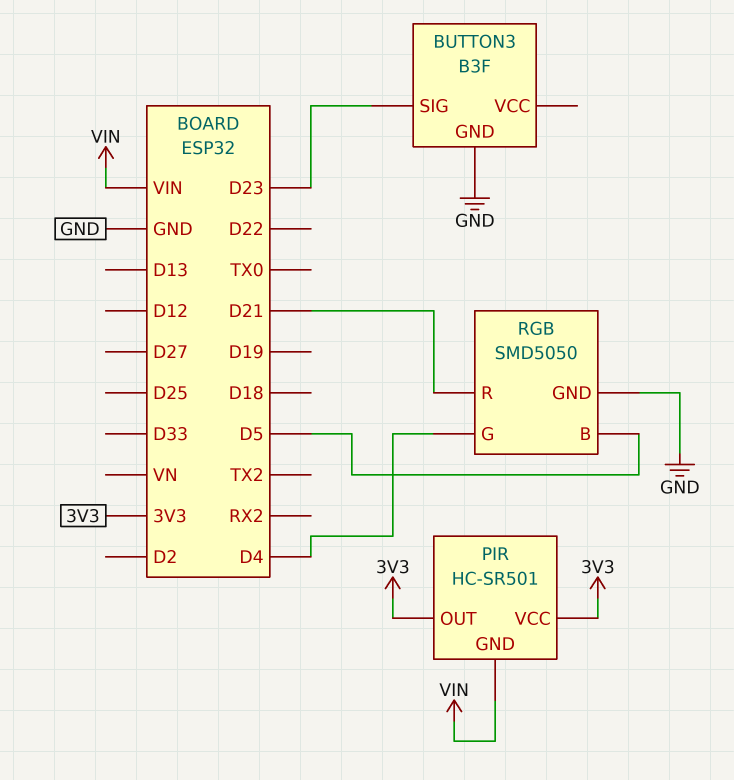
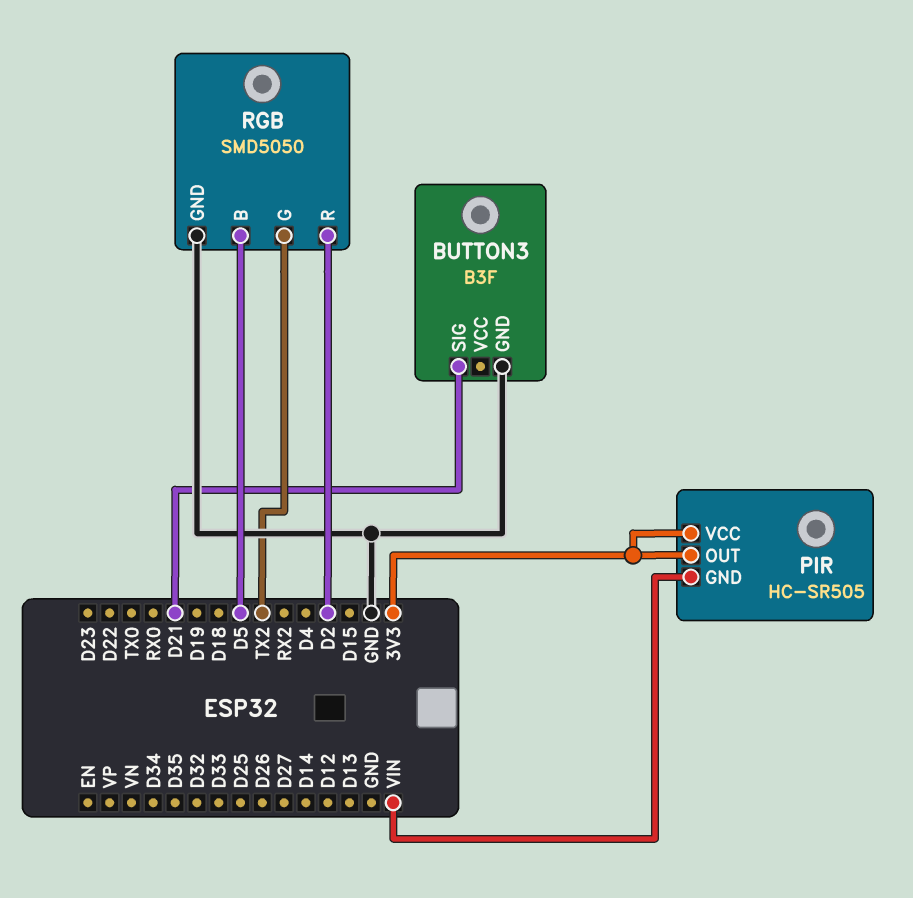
BUTTON3 pin SIG: D23 -> D21
PIR: HC-SR501 -> HC-SR505
RGB pin G: D4 -> TX2
RGB pin R: D21 -> D2

